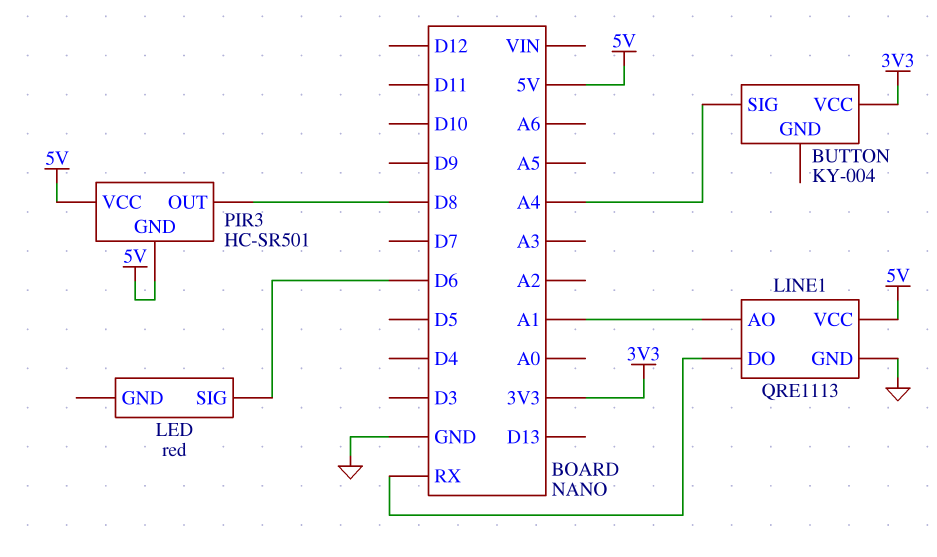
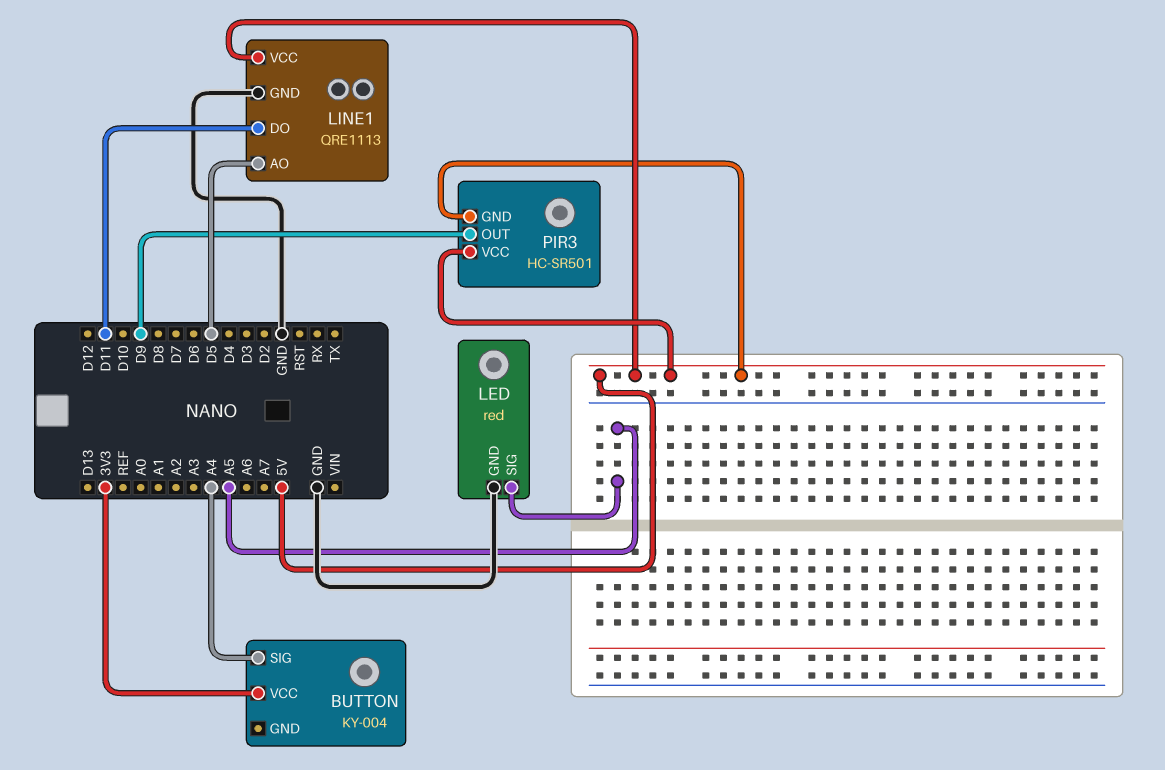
LED pin GND: none -> GND
LED pin SIG: D6 -> A5
LINE1 pin AO: A1 -> D5
LINE1 pin DO: RX -> D11
PIR3 pin OUT: D8 -> D9

